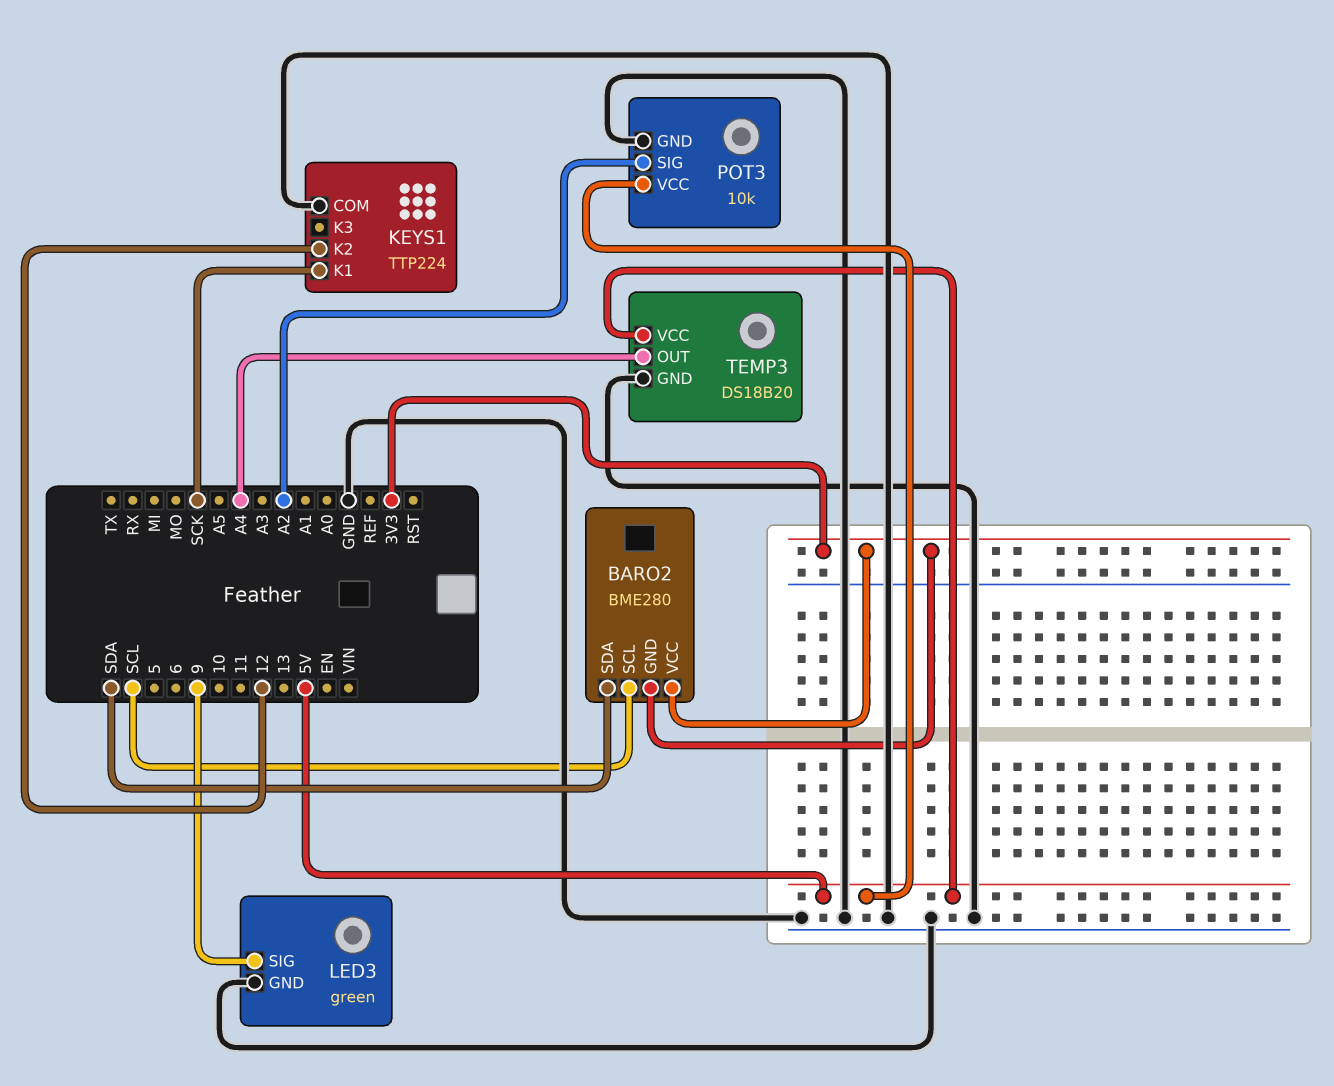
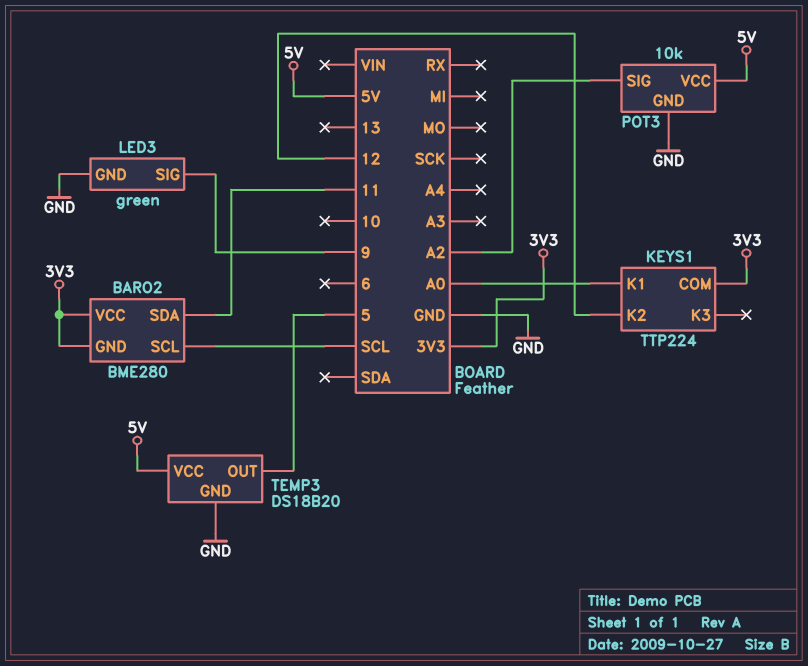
BARO2 pin SDA: SDA -> 11
KEYS1 pin COM: GND -> 3V3
KEYS1 pin K1: SCK -> A0
TEMP3 pin OUT: A4 -> 5

